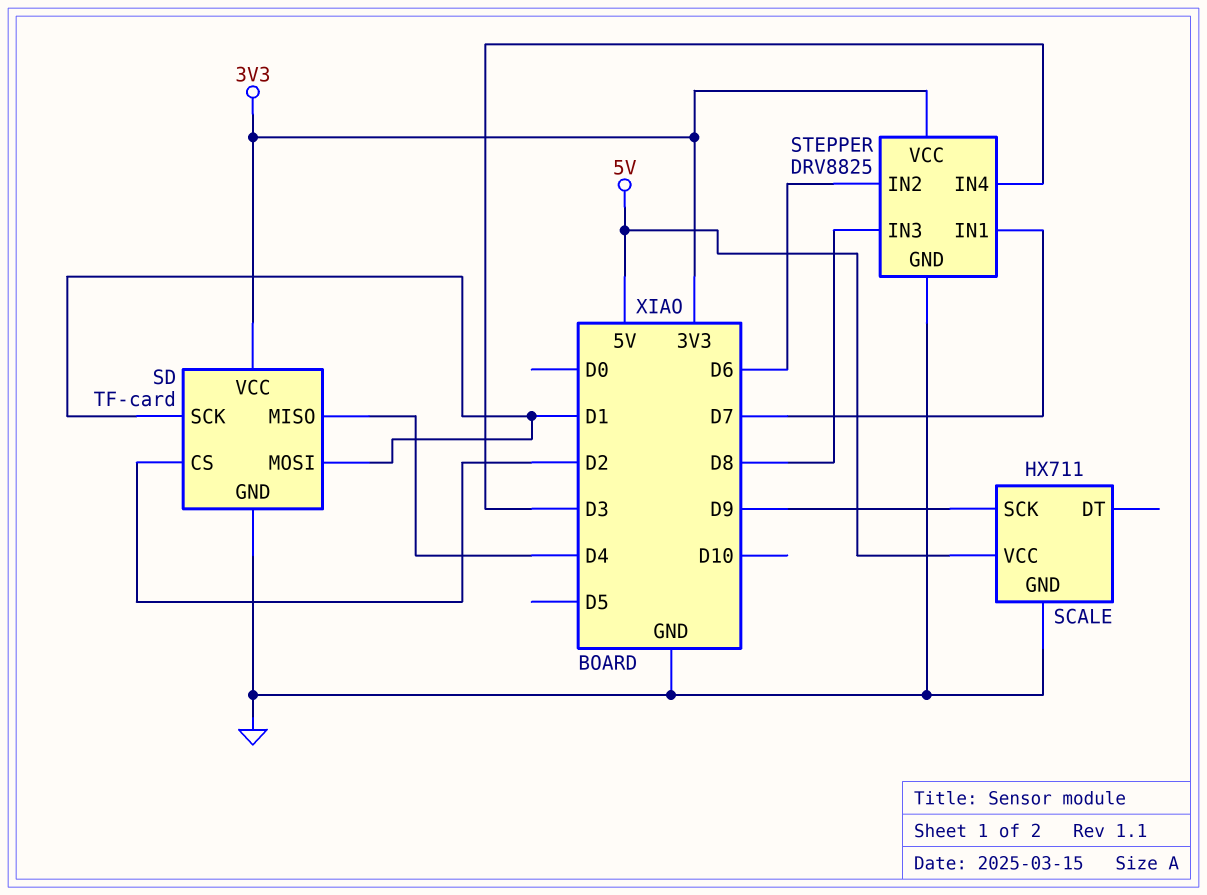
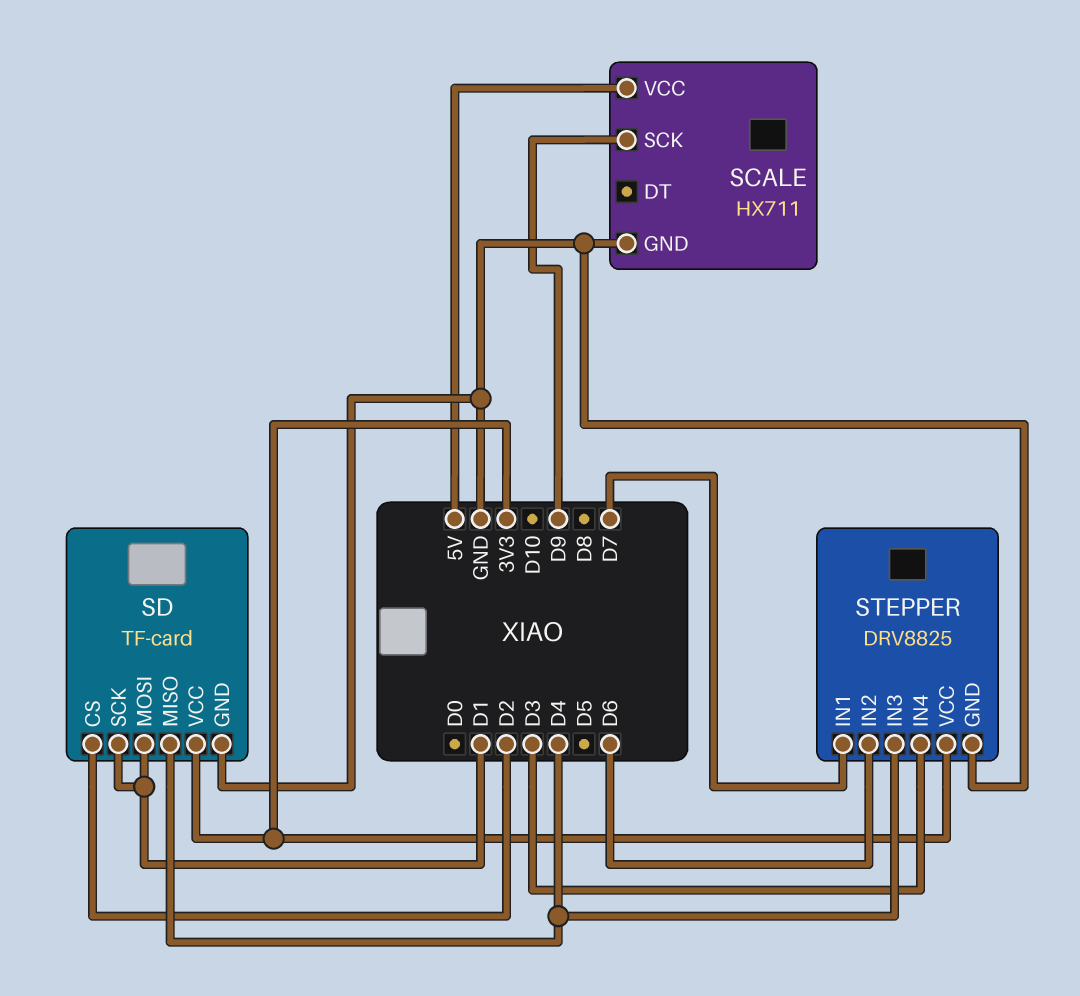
STEPPER pin IN3: D8 -> D4

